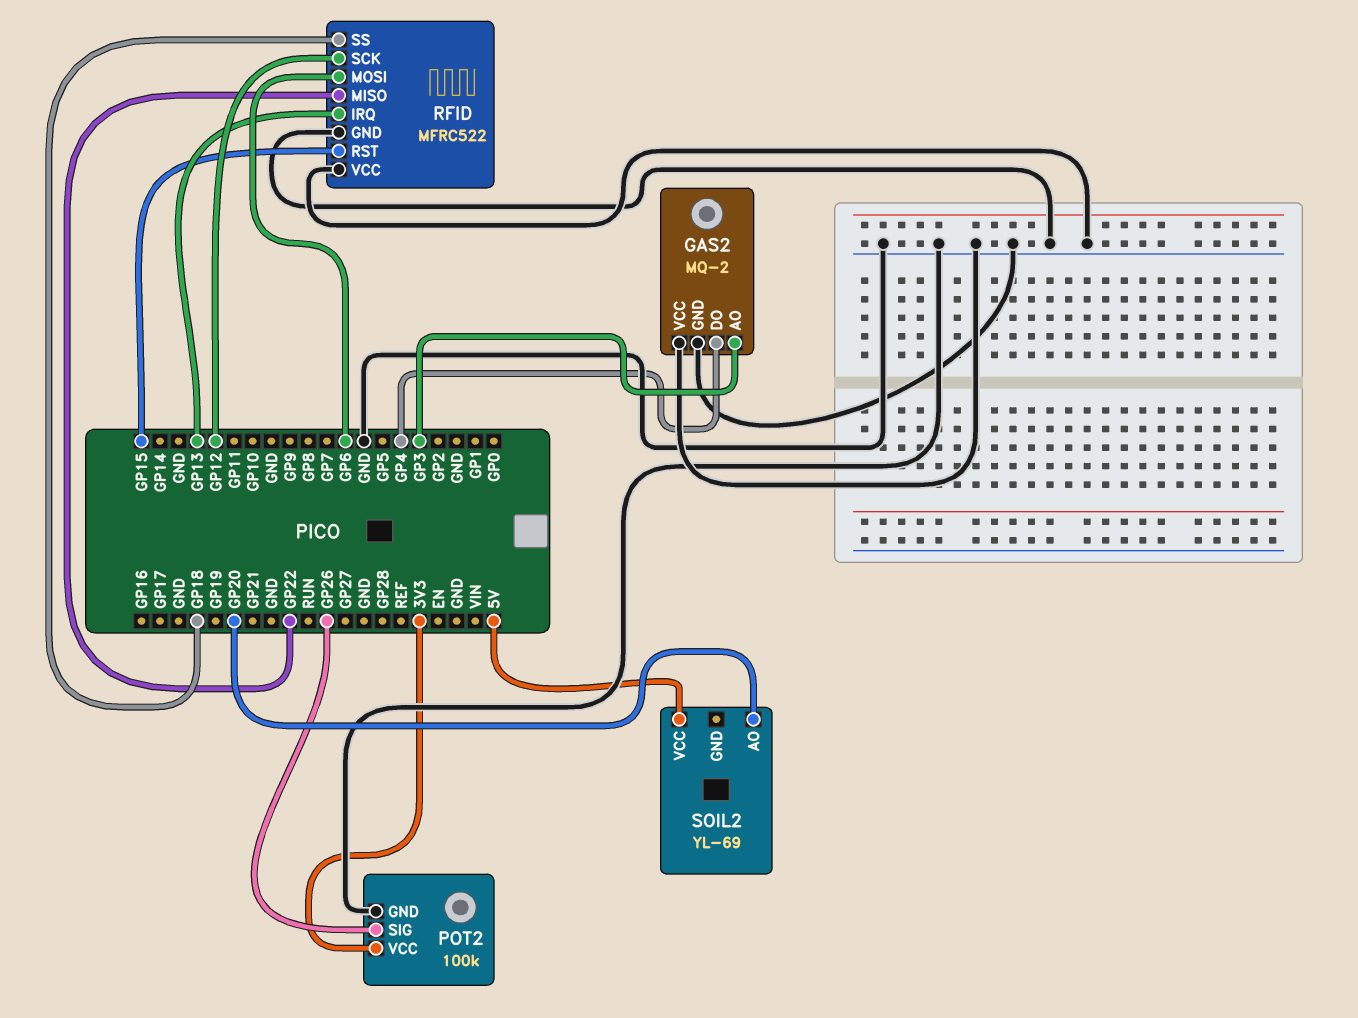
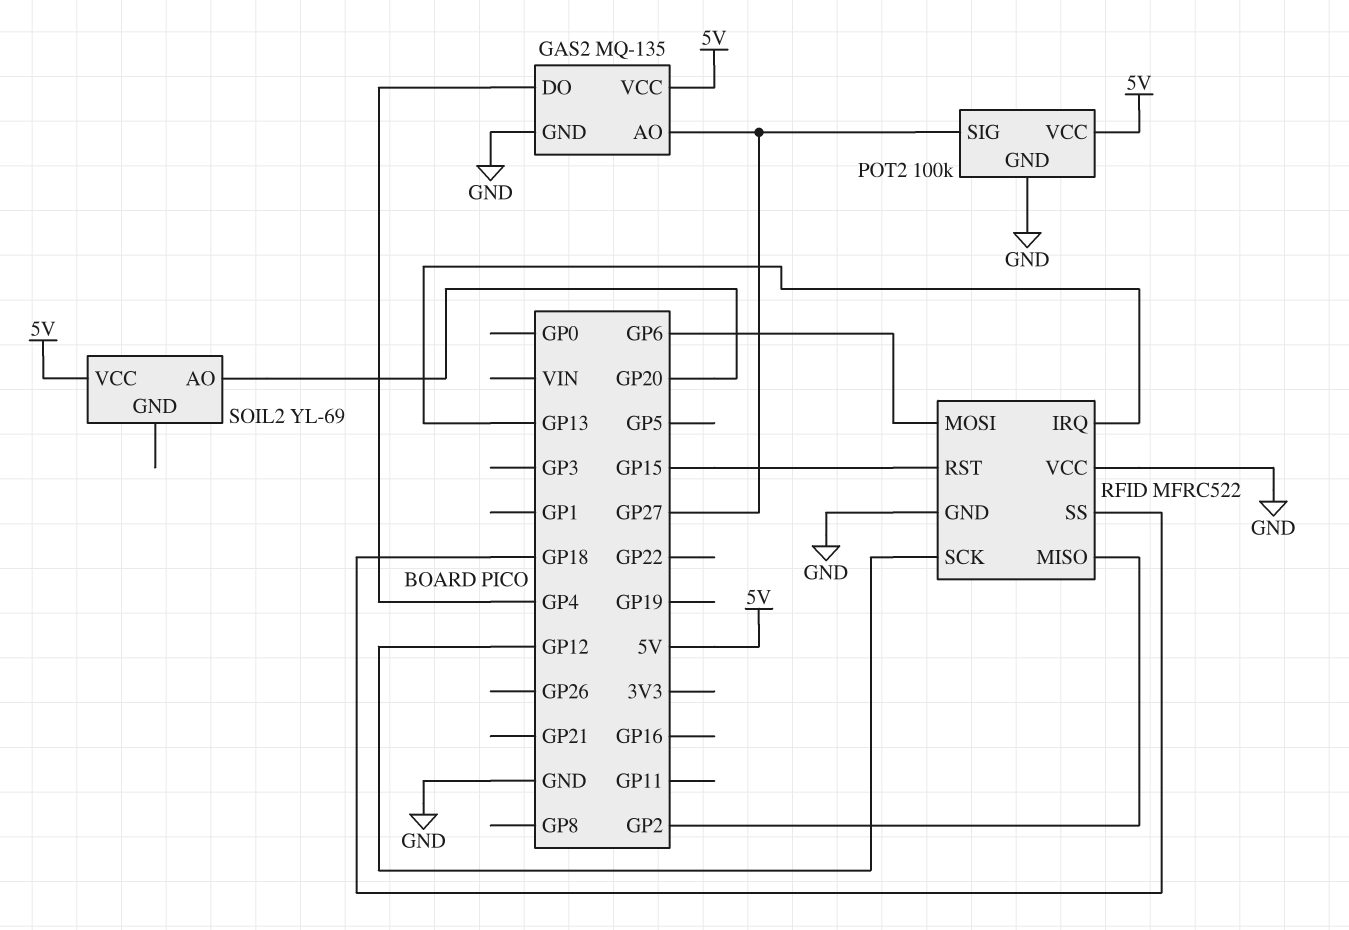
GAS2: MQ-2 -> MQ-135
GAS2 pin AO: GP3 -> GP27
GAS2 pin VCC: GND -> 5V
POT2 pin SIG: GP26 -> GP27
POT2 pin VCC: 3V3 -> 5V
RFID pin MISO: GP22 -> GP2

